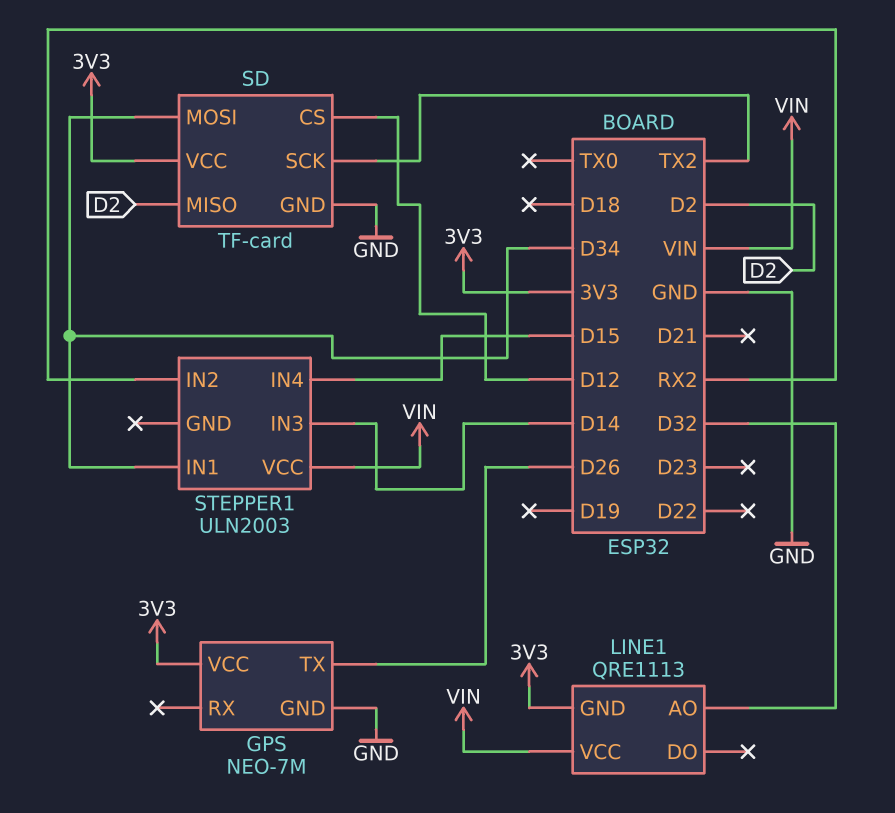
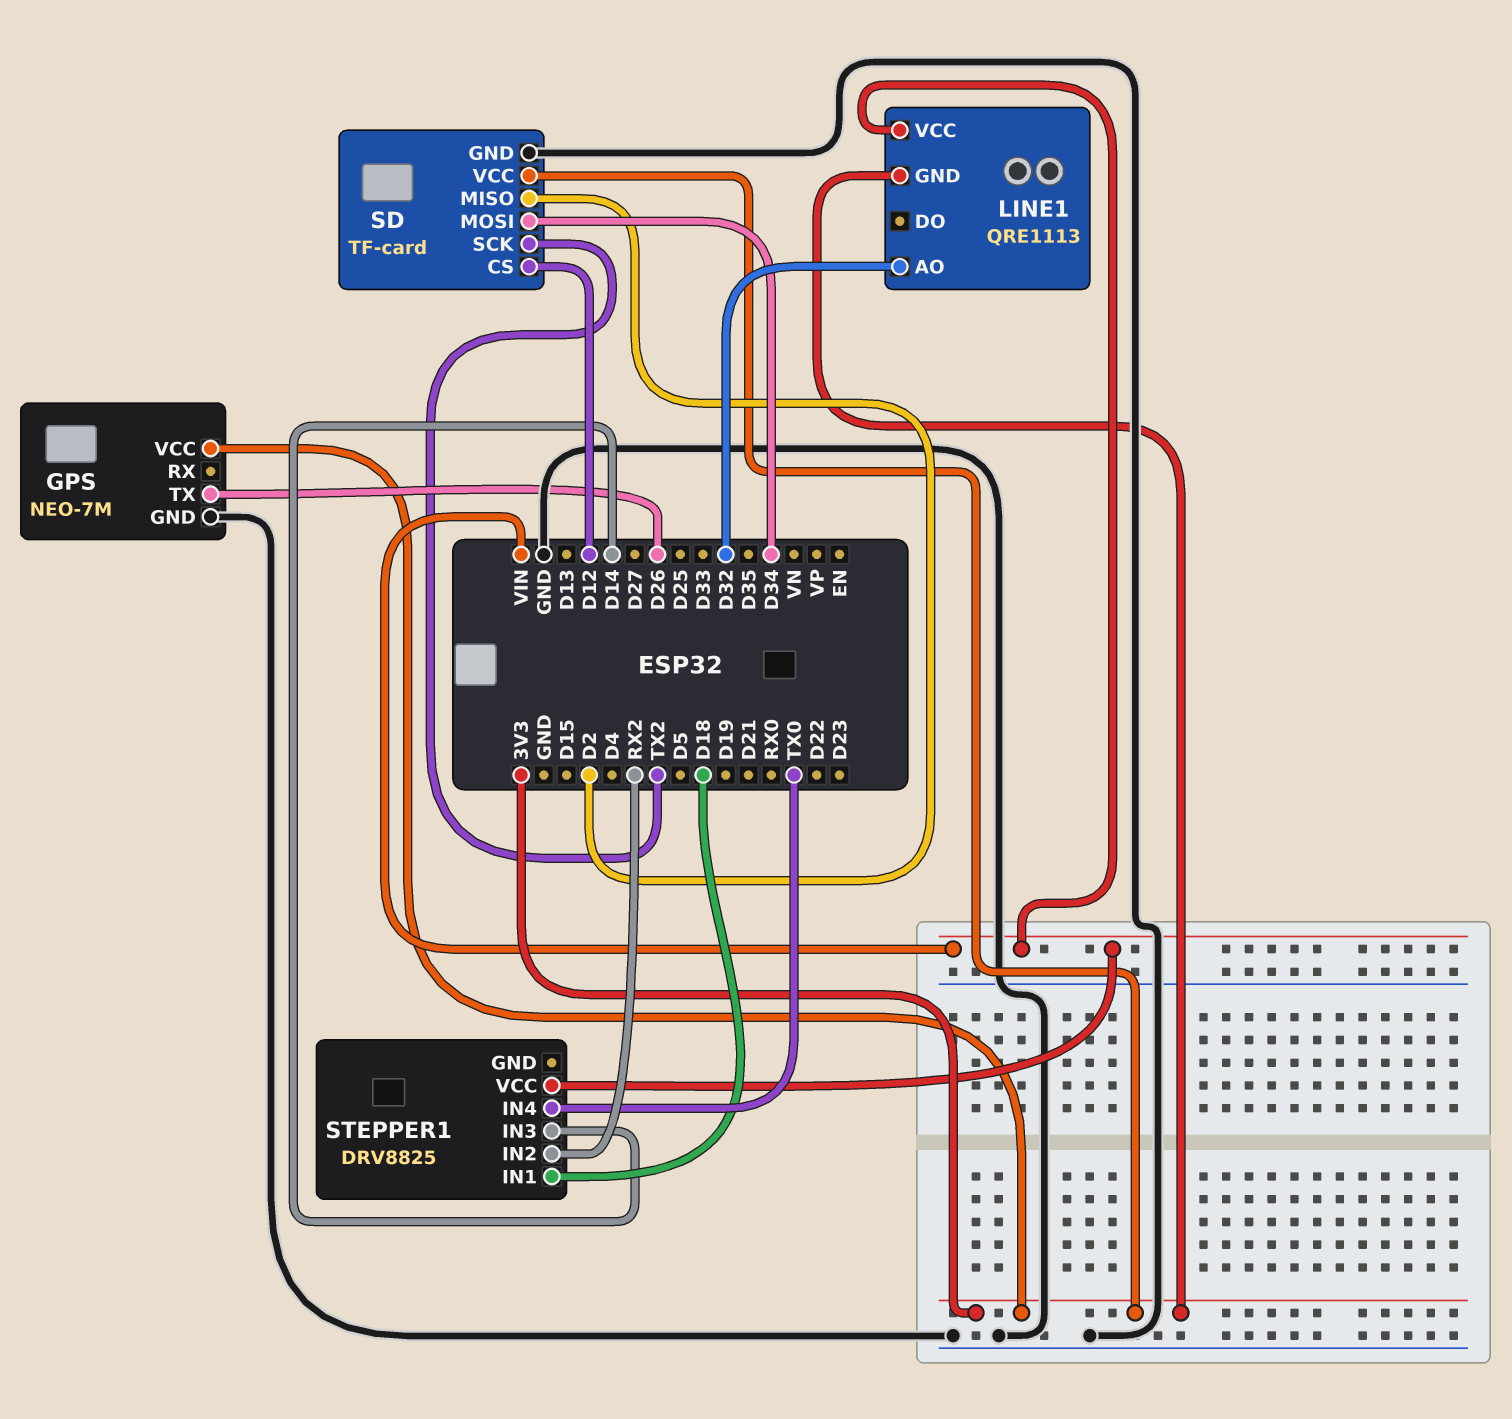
STEPPER1: ULN2003 -> DRV8825
STEPPER1 pin IN1: D34 -> D18
STEPPER1 pin IN4: D15 -> TX0

